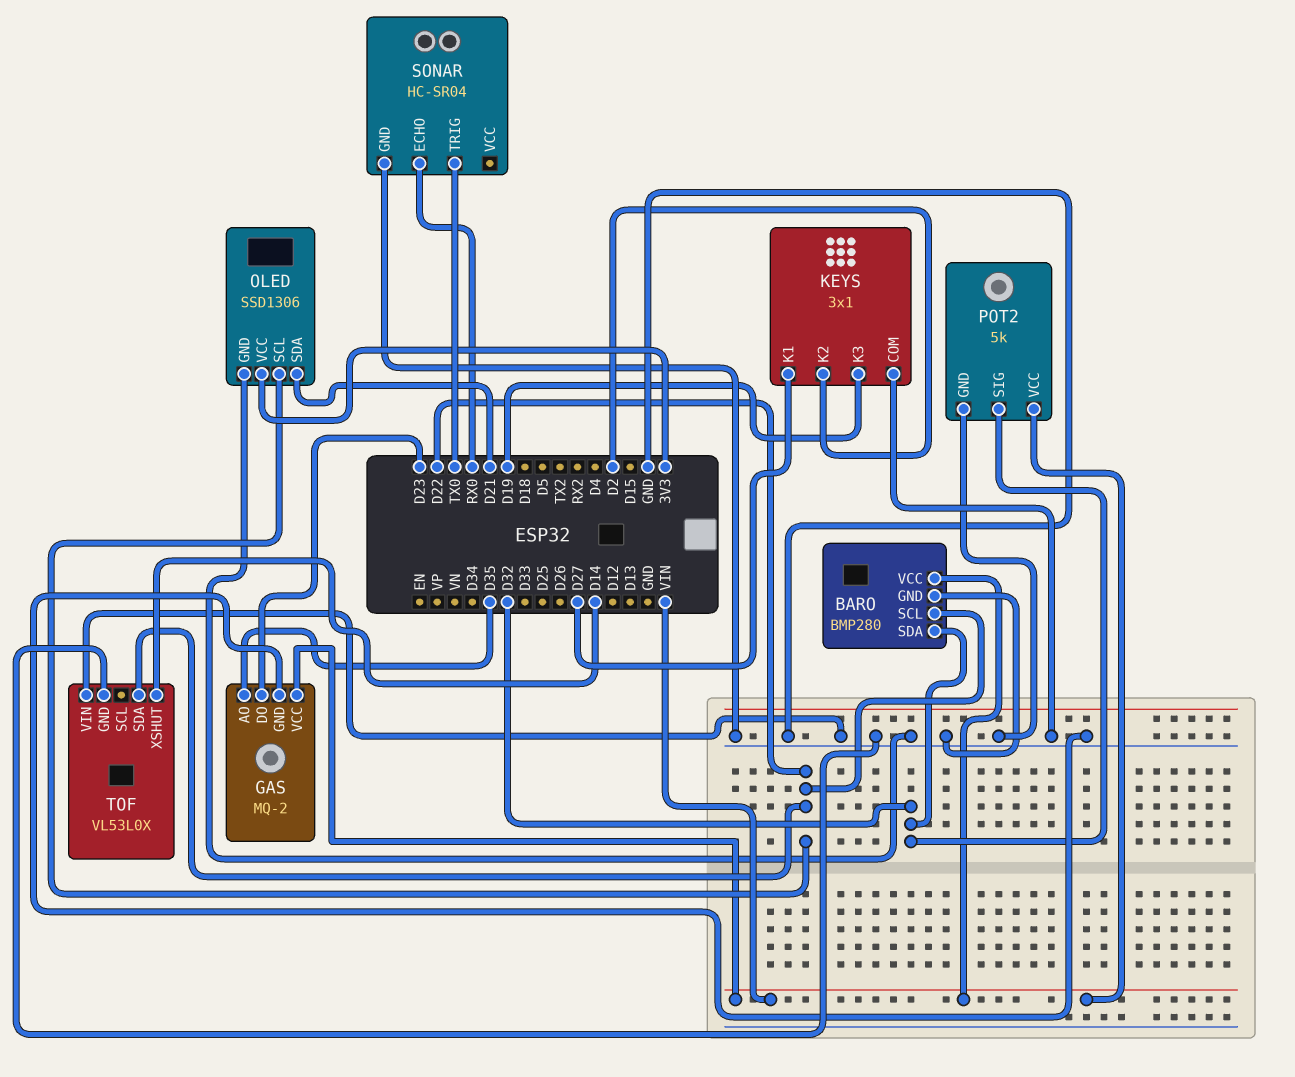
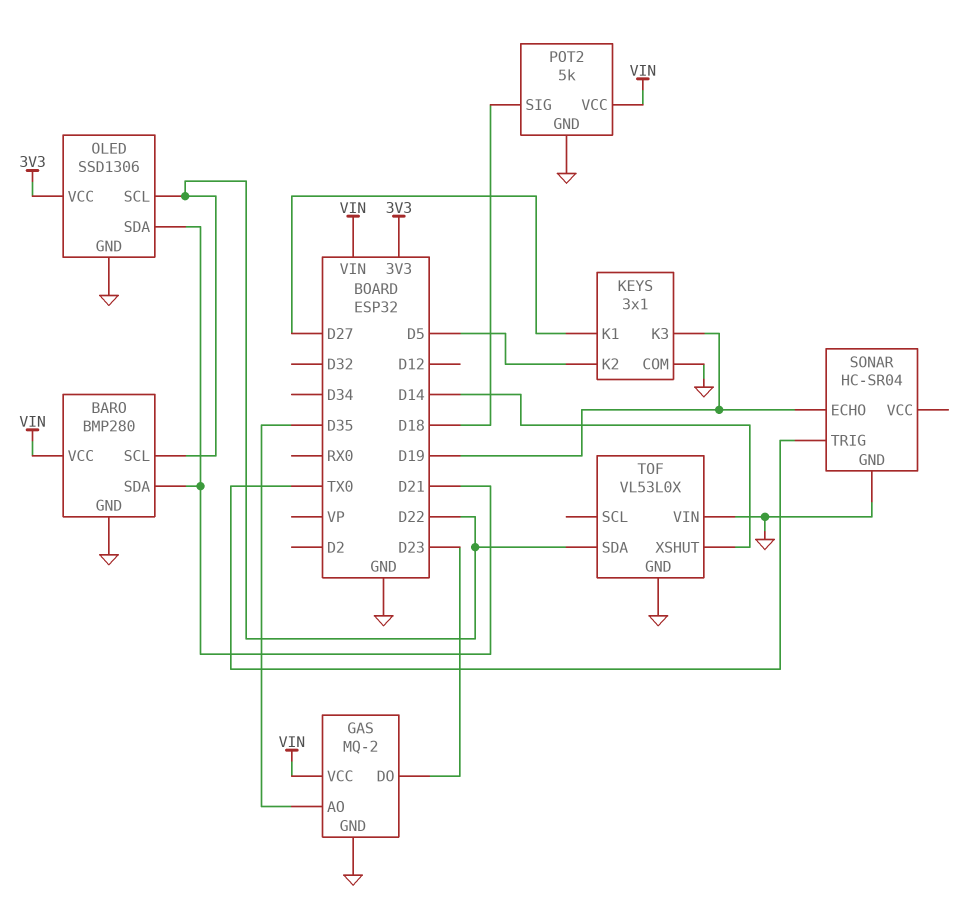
BARO pin SDA: D32 -> D21
KEYS pin K2: D2 -> D5
POT2 pin SIG: D32 -> D18
SONAR pin ECHO: RX0 -> D19

